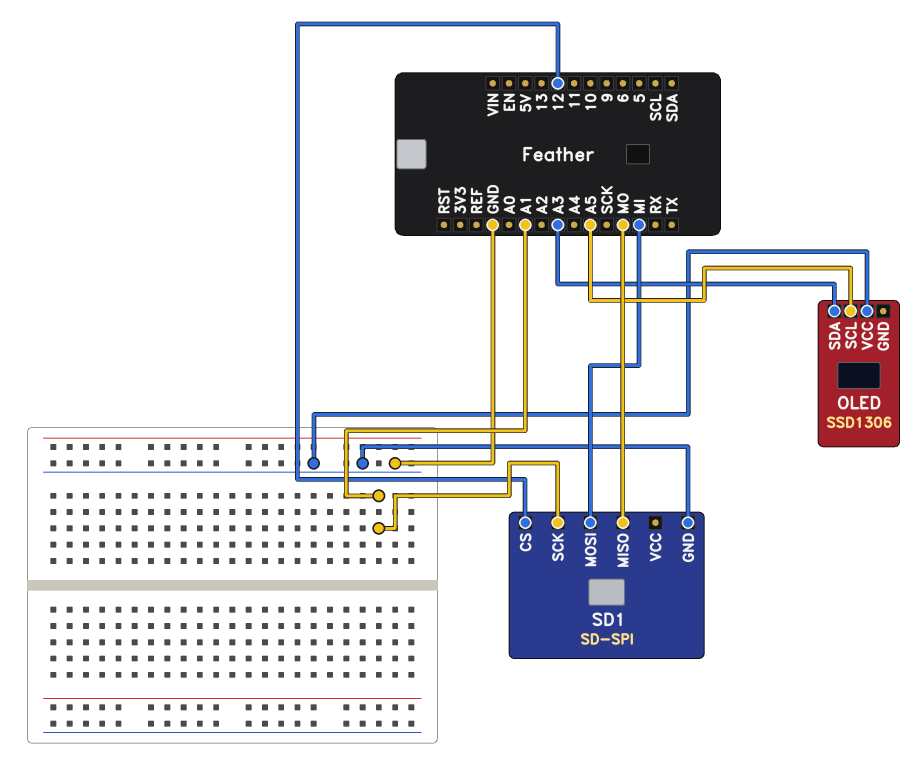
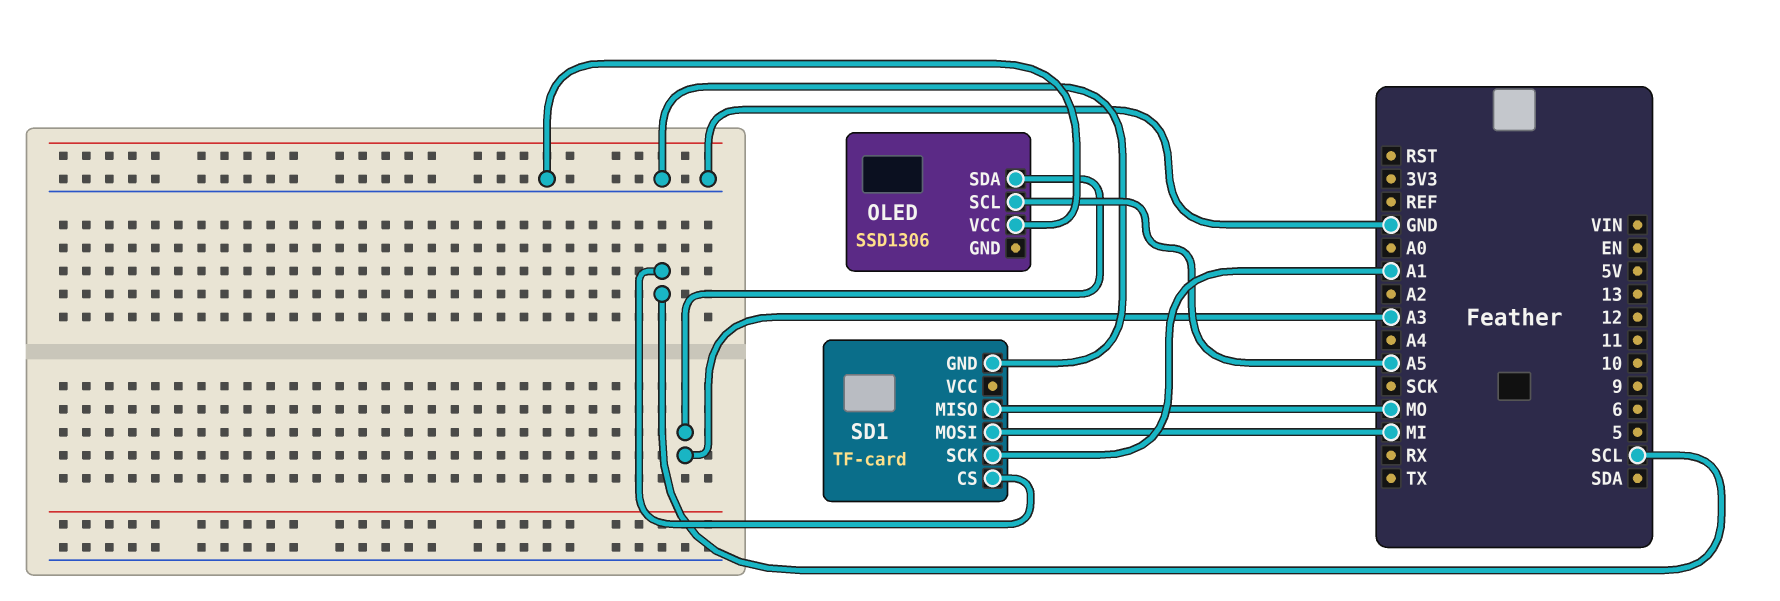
SD1: SD-SPI -> TF-card
SD1 pin CS: 12 -> SCL

